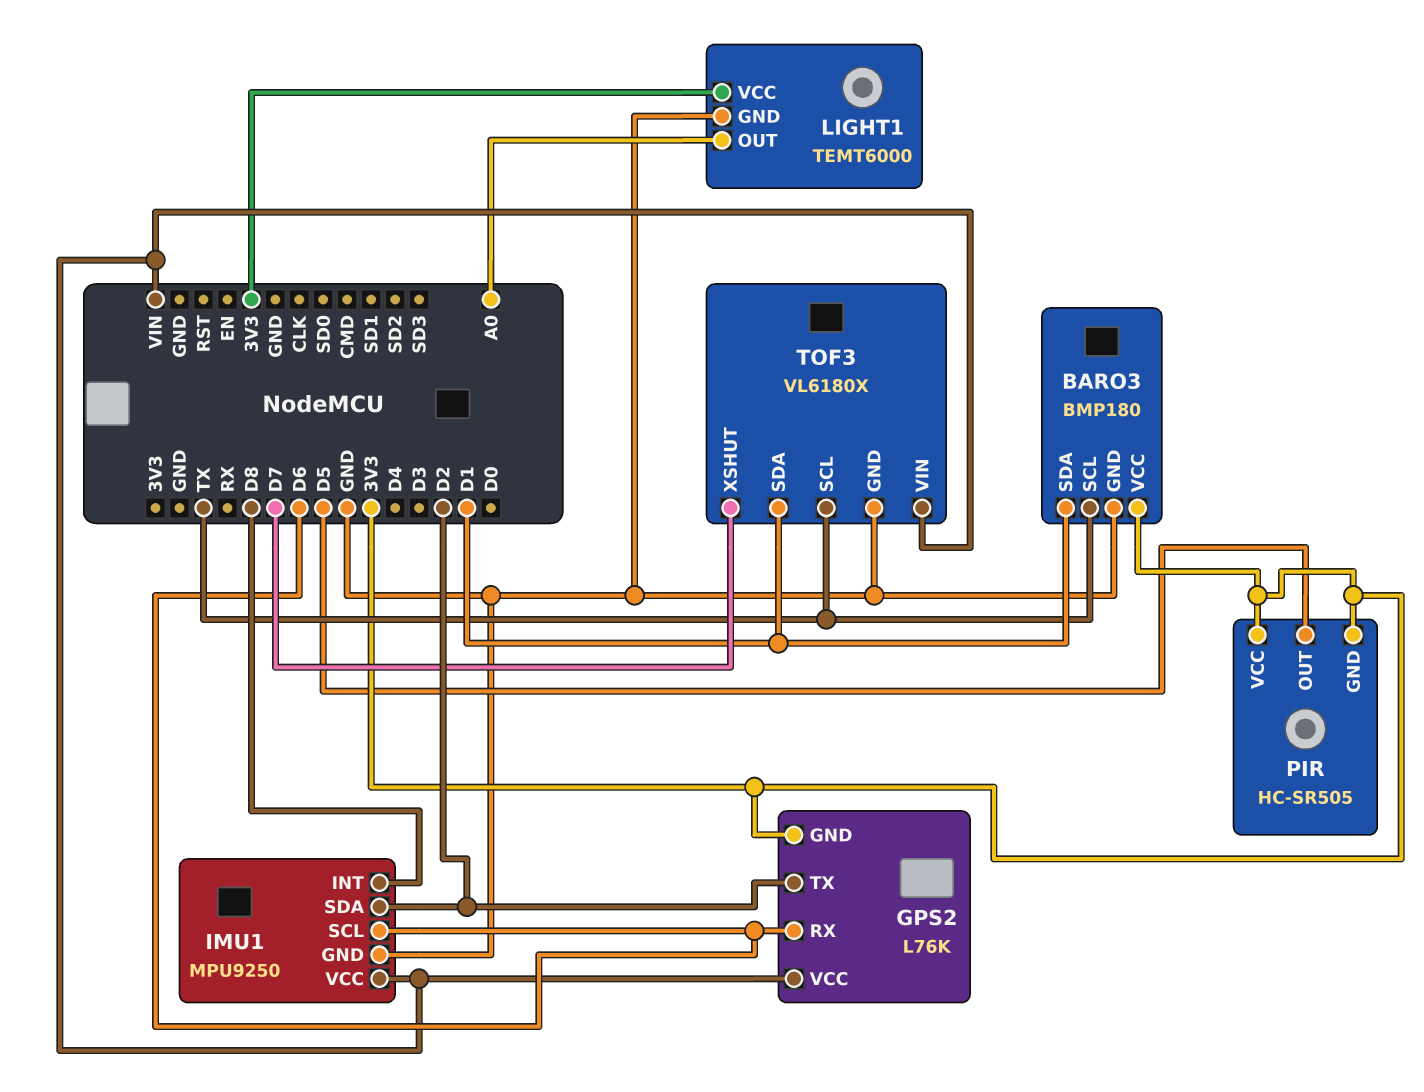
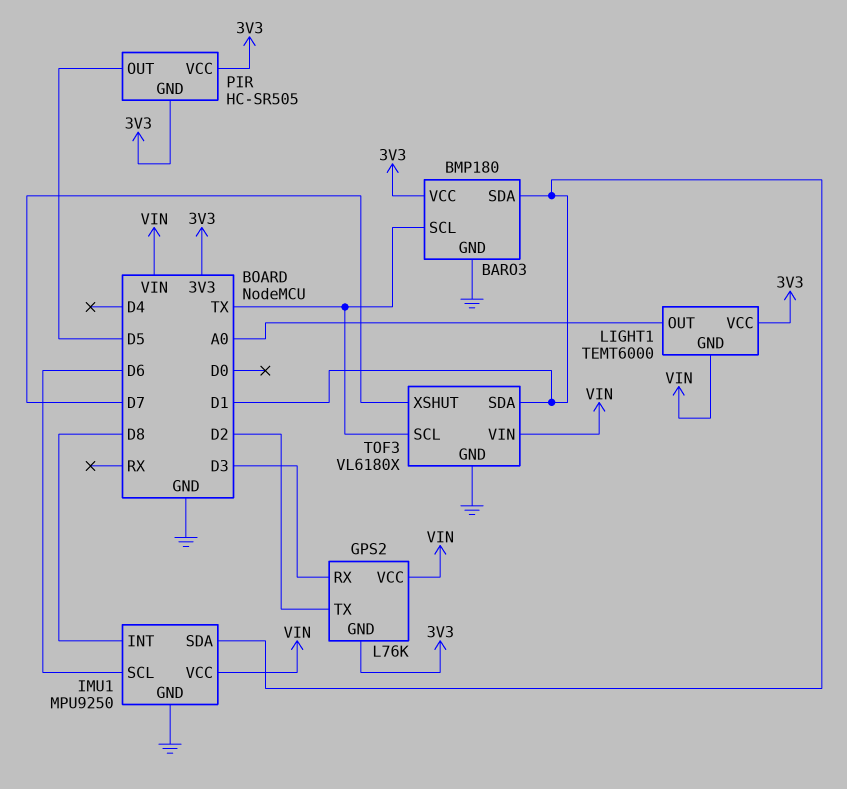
GPS2 pin RX: D6 -> D3
IMU1 pin SDA: D2 -> D1
LIGHT1 pin GND: GND -> VIN

